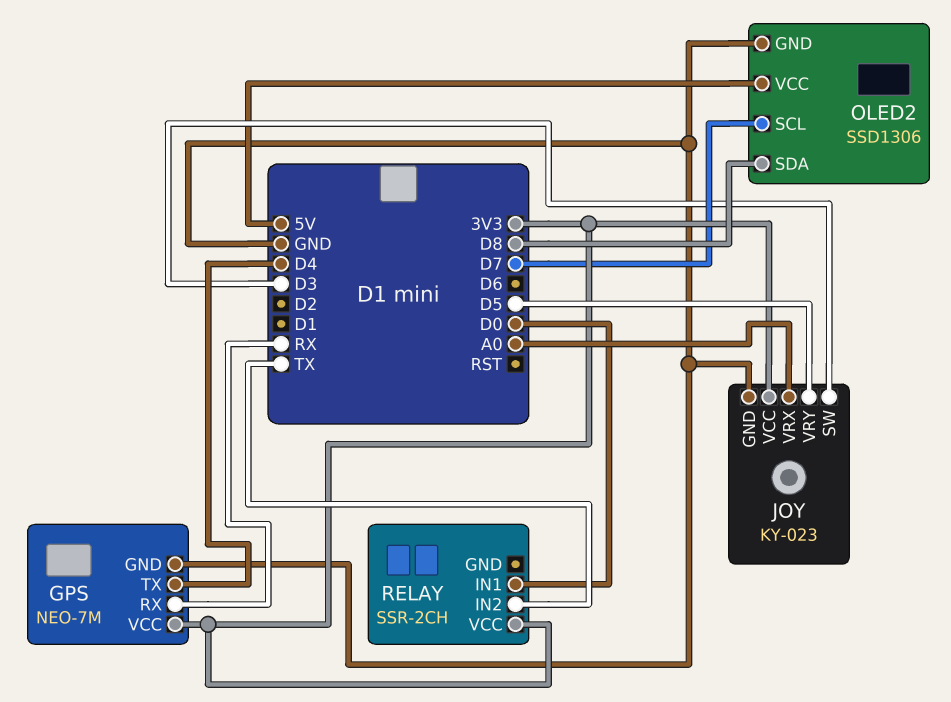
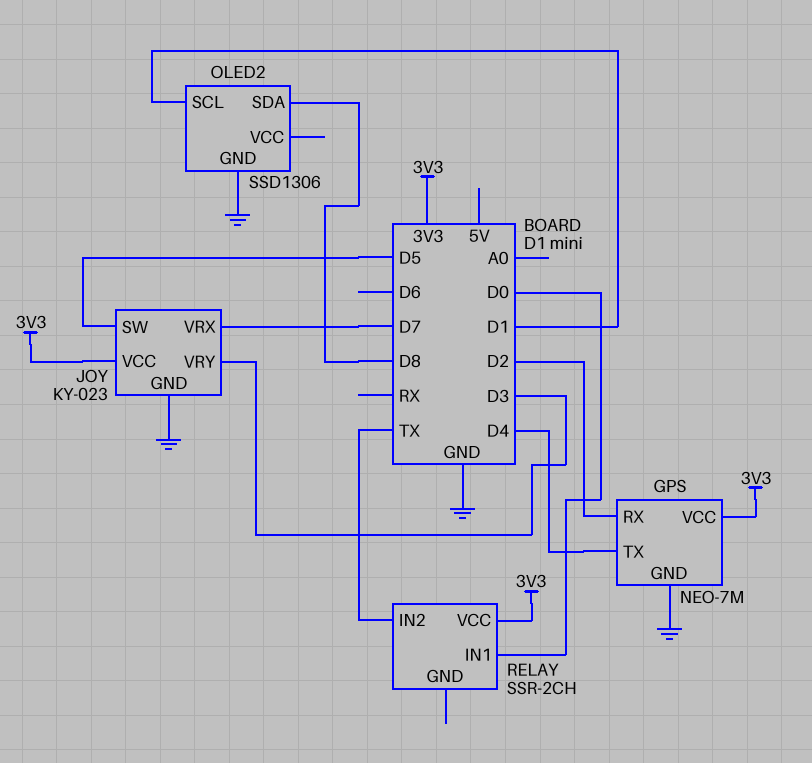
GPS pin RX: RX -> D2
JOY pin SW: D3 -> D5
JOY pin VRX: A0 -> D7
JOY pin VRY: D5 -> D3
OLED2 pin SCL: D7 -> D1
OLED2 pin VCC: 5V -> none

